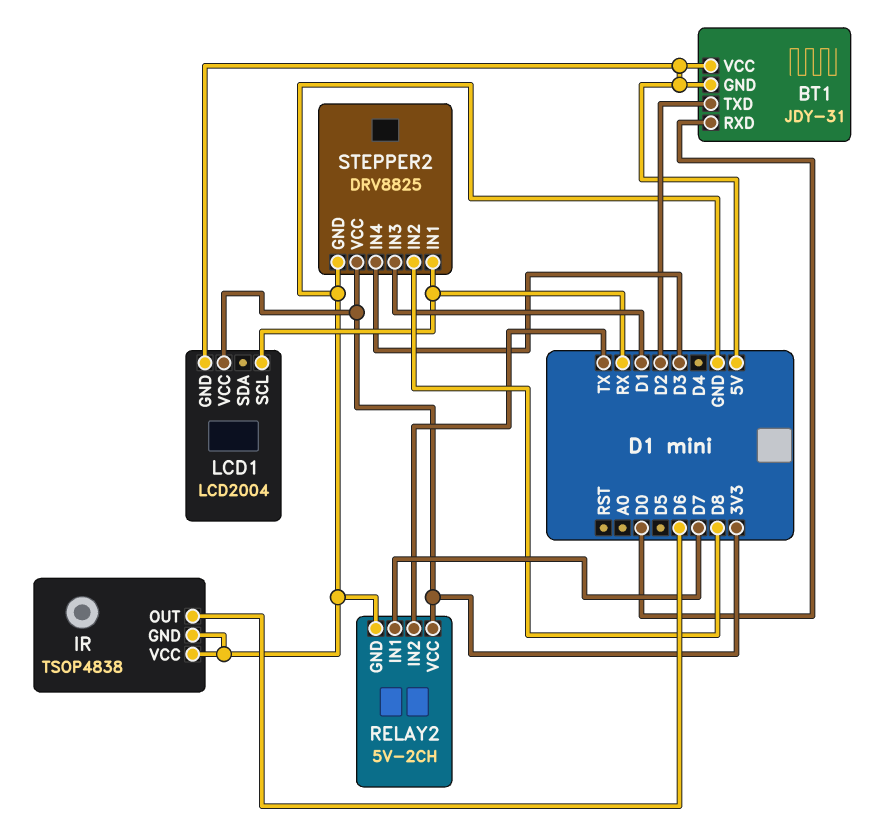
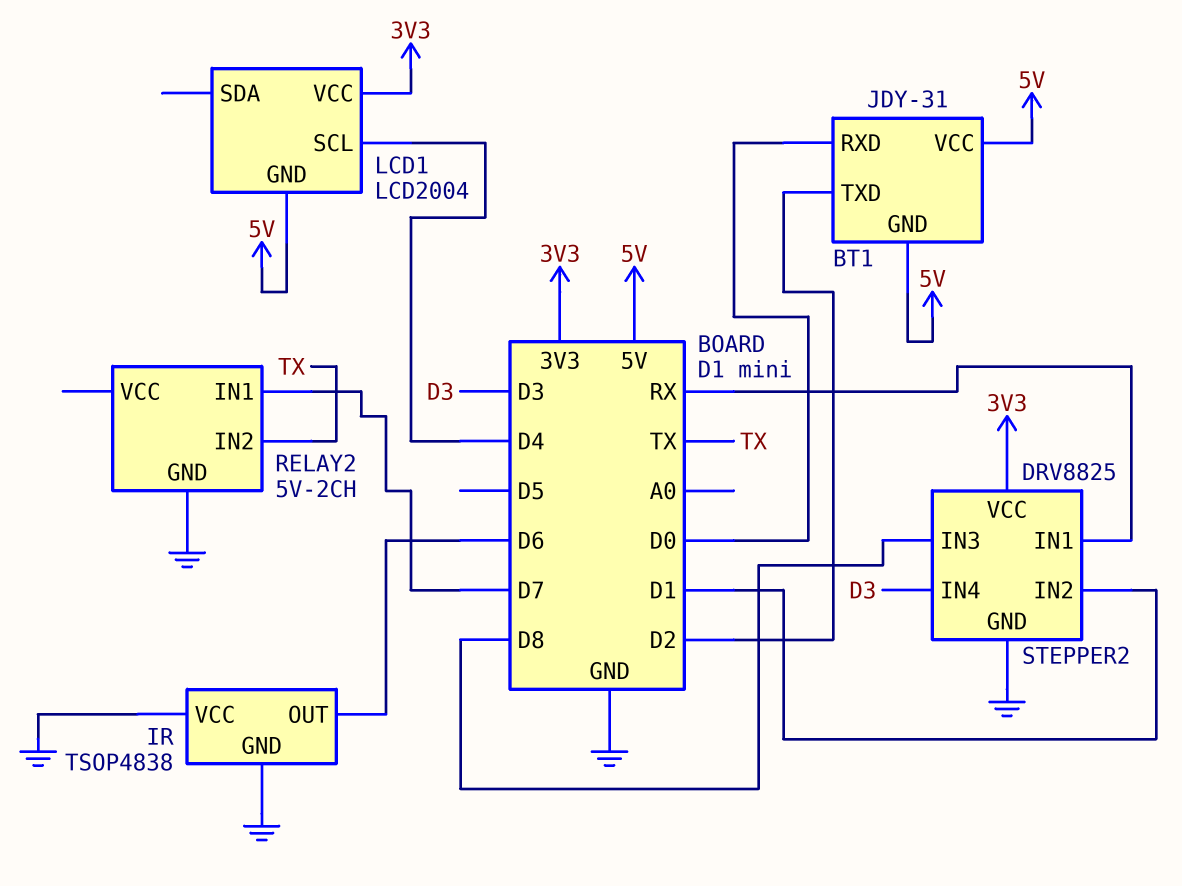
LCD1 pin SCL: RX -> D4
RELAY2 pin VCC: 3V3 -> none
STEPPER2 pin IN2: D8 -> D1
STEPPER2 pin IN3: D1 -> D8

